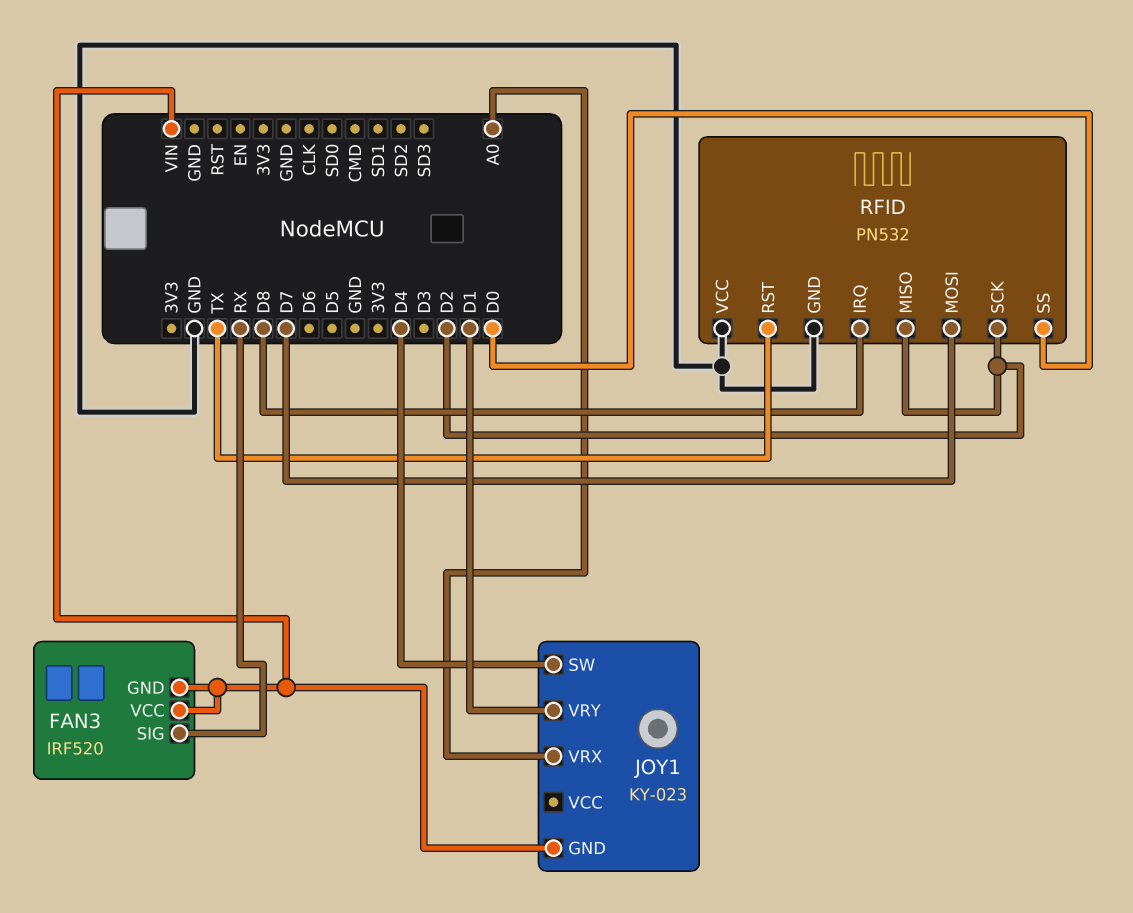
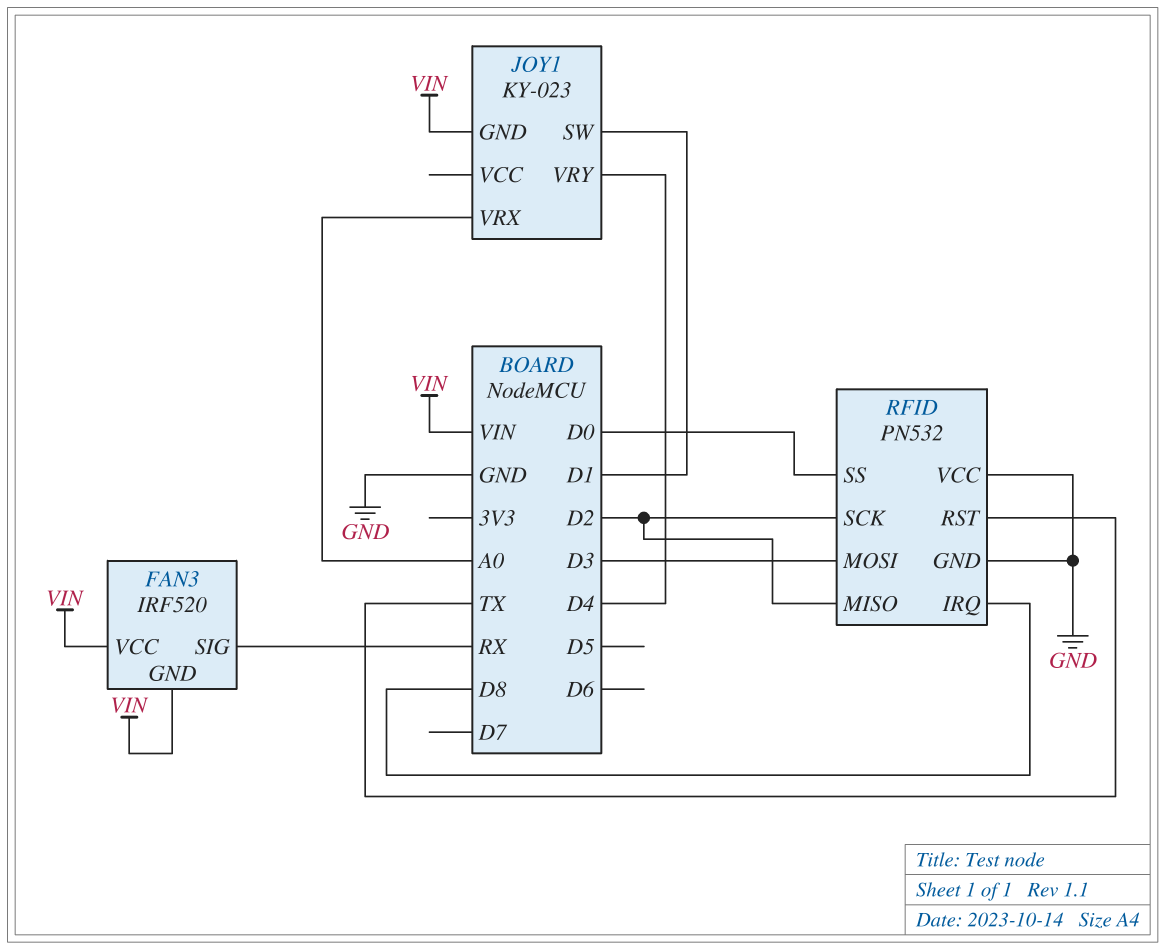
JOY1 pin SW: D4 -> D1
JOY1 pin VRY: D1 -> D4
RFID pin MOSI: D7 -> D3

